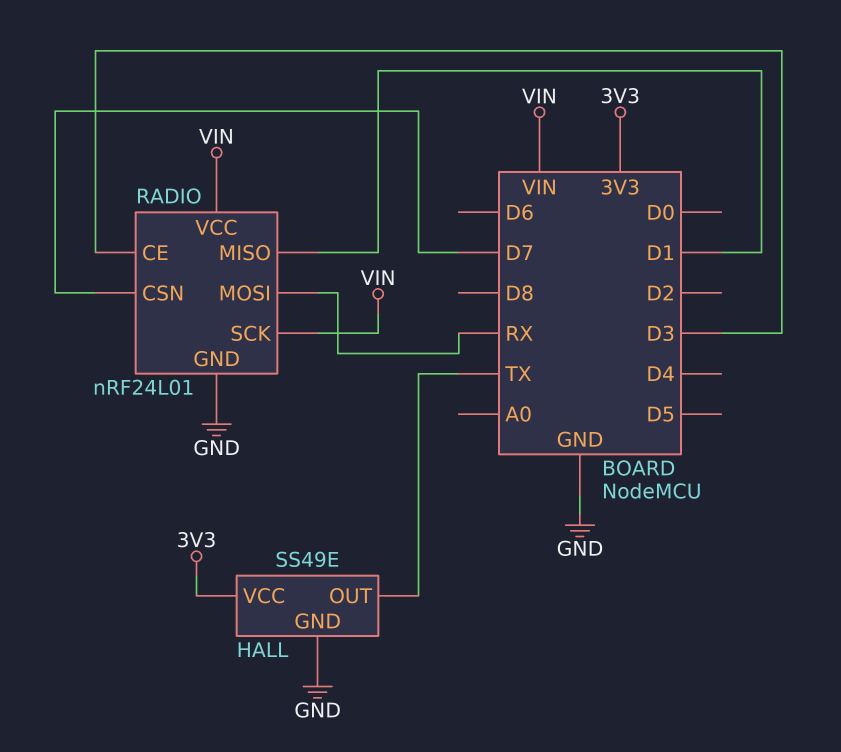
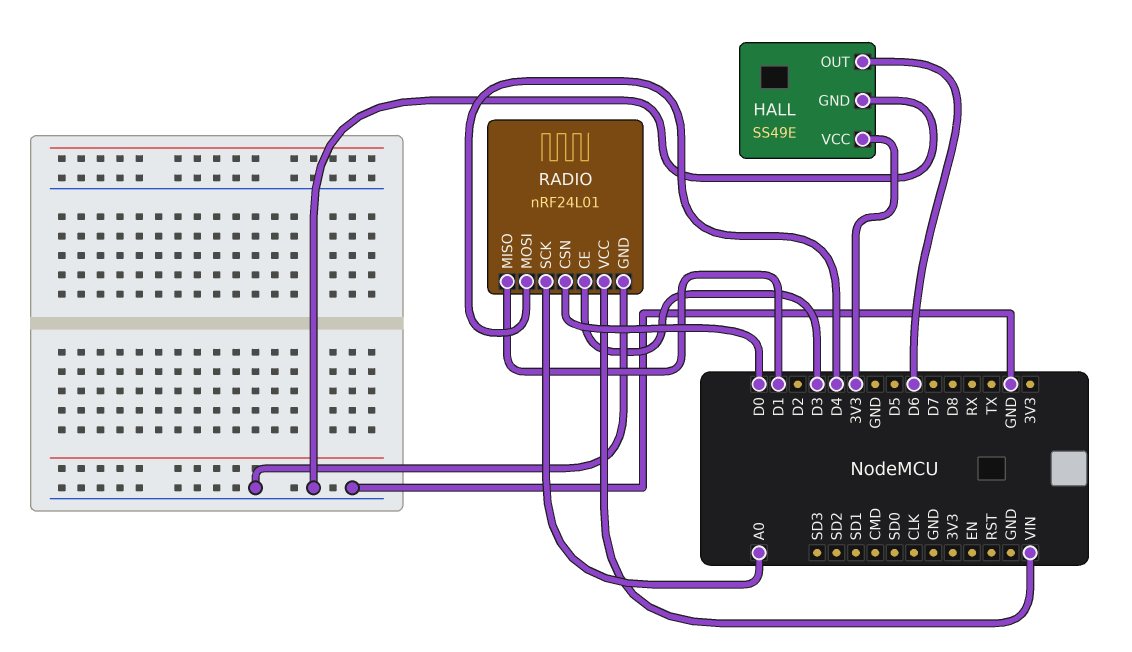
HALL pin OUT: TX -> D6
RADIO pin CSN: D7 -> D0
RADIO pin MOSI: RX -> D4
RADIO pin SCK: VIN -> A0

